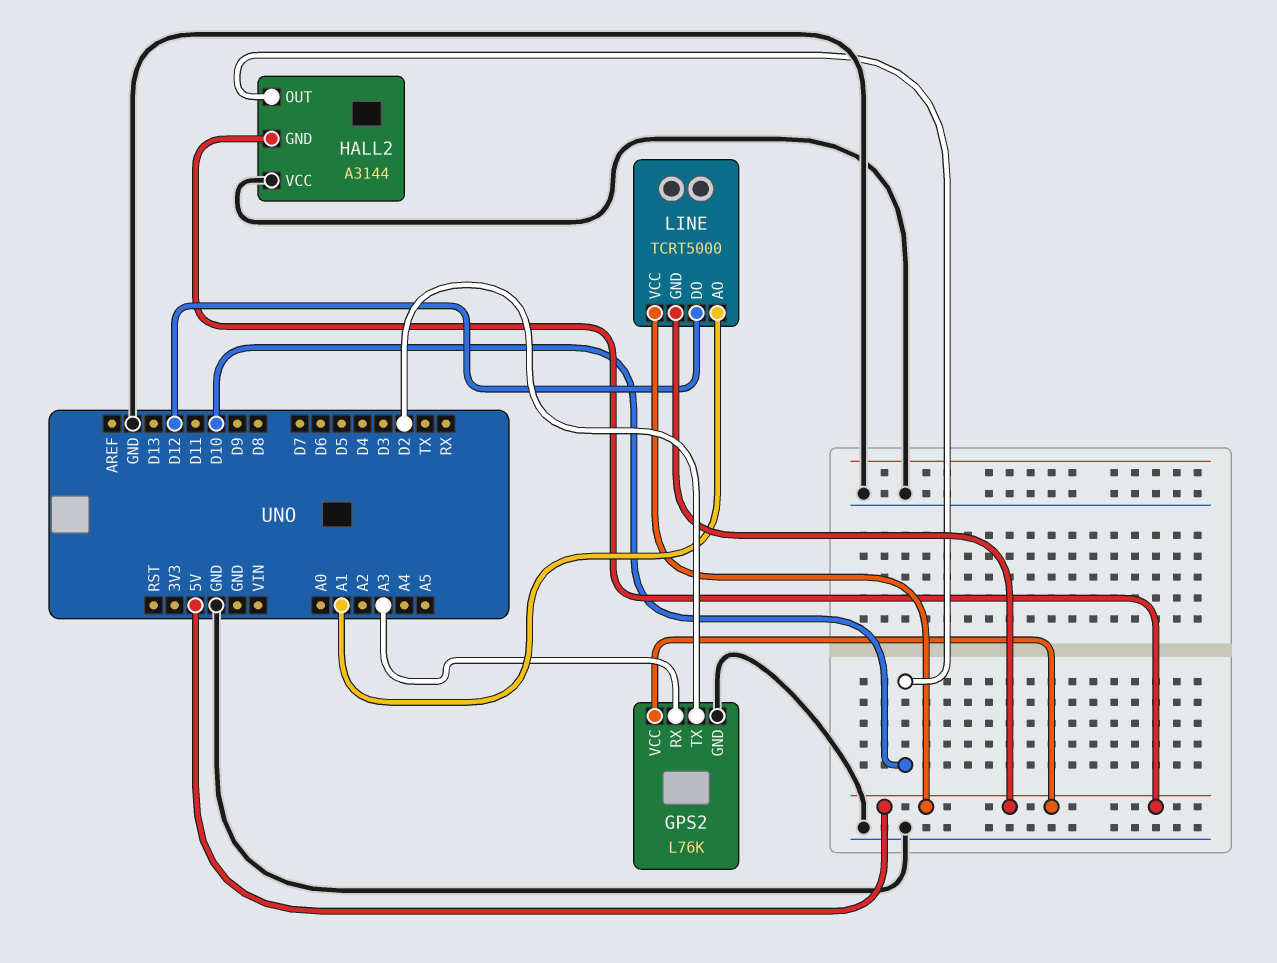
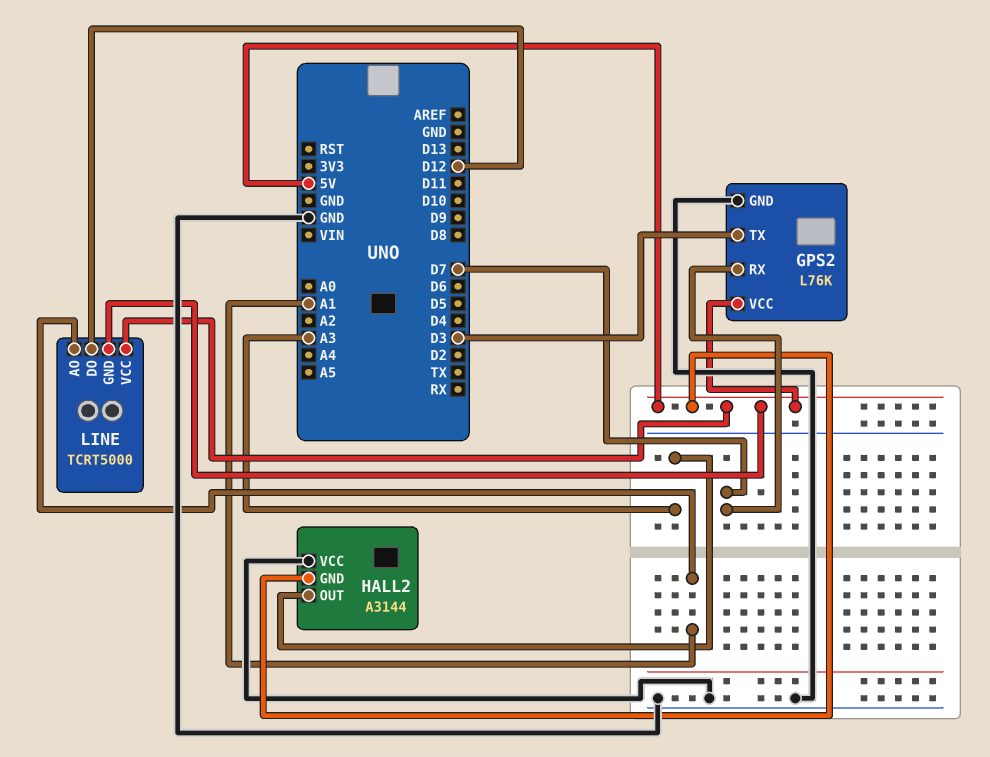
GPS2 pin RX: A3 -> D7
GPS2 pin TX: D2 -> D3
HALL2 pin OUT: D10 -> A3

